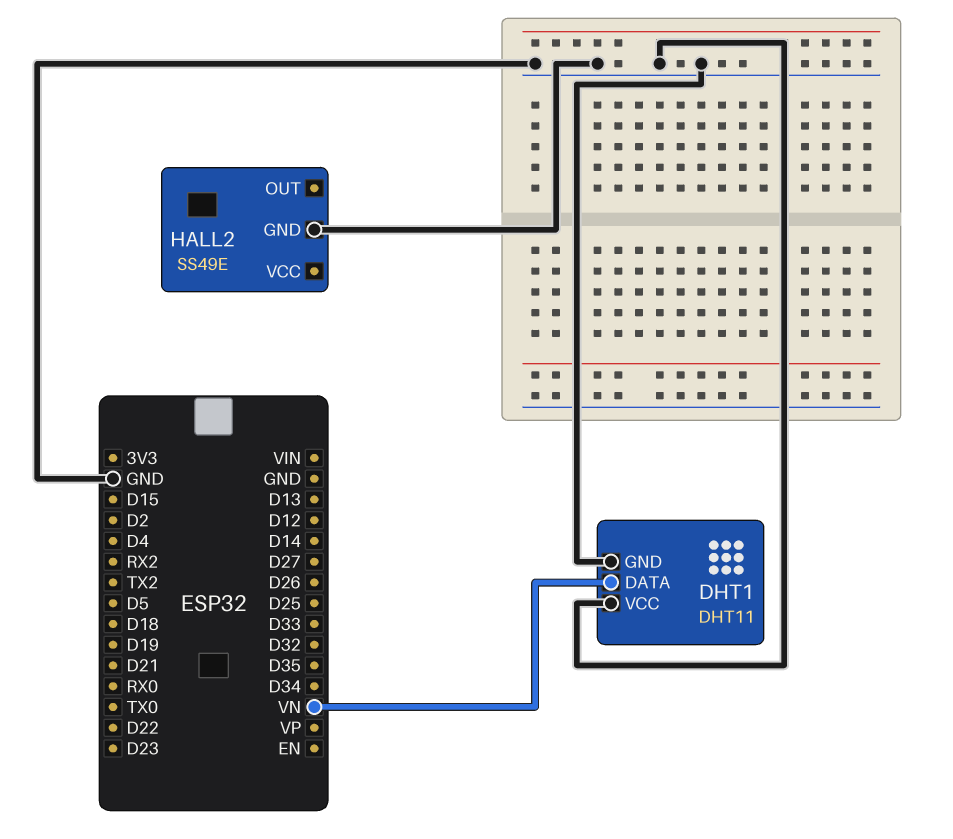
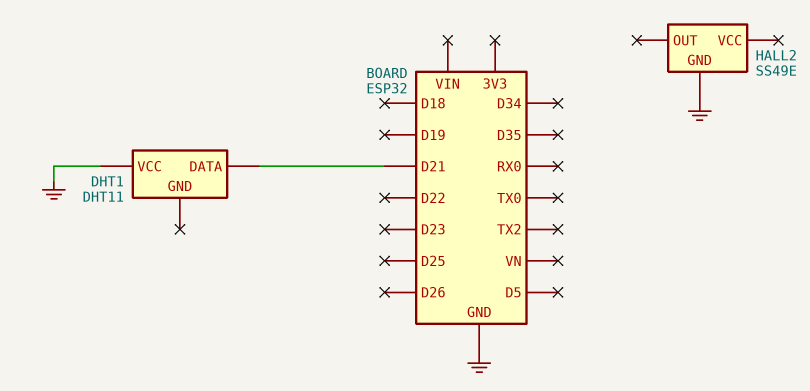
DHT1 pin DATA: VN -> D21
DHT1 pin GND: GND -> none

